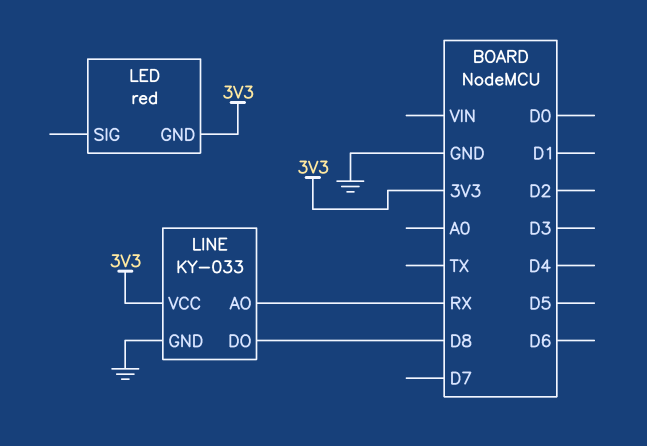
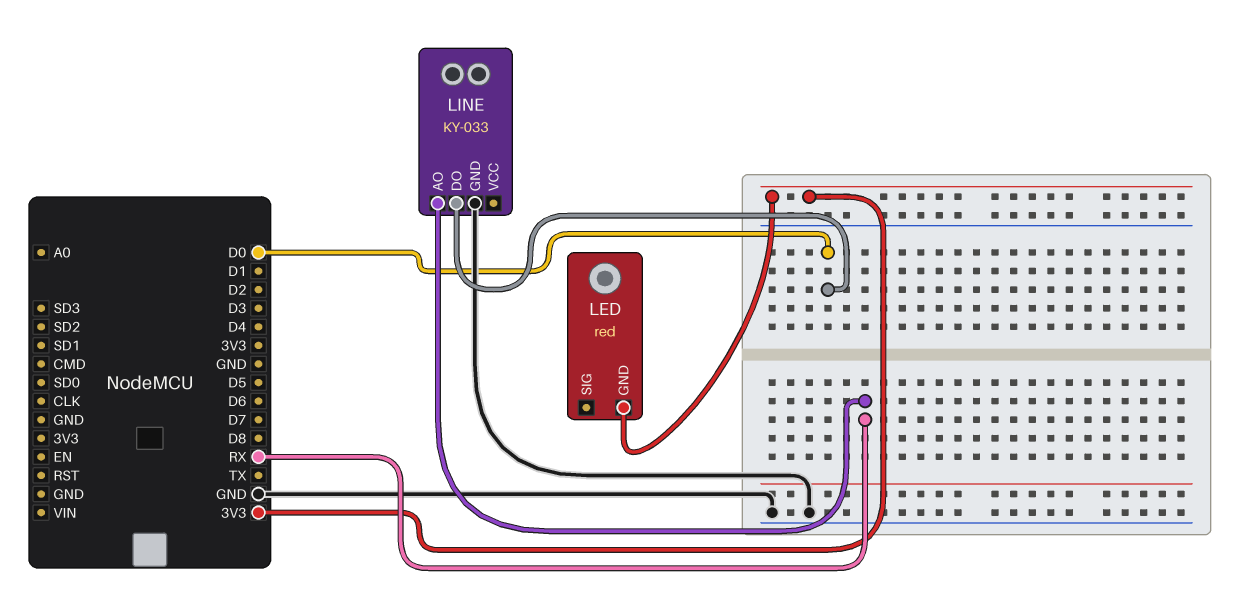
LINE pin DO: D8 -> D0
LINE pin VCC: 3V3 -> none

